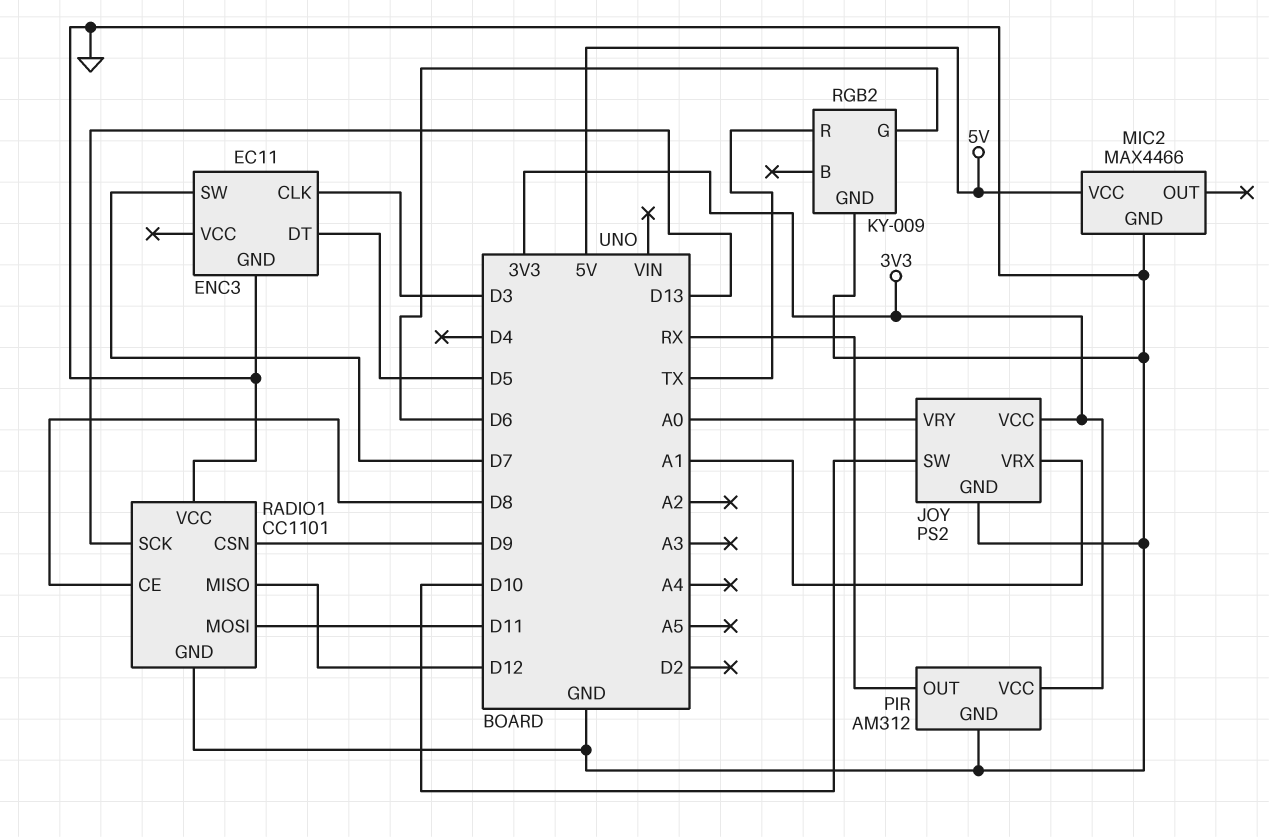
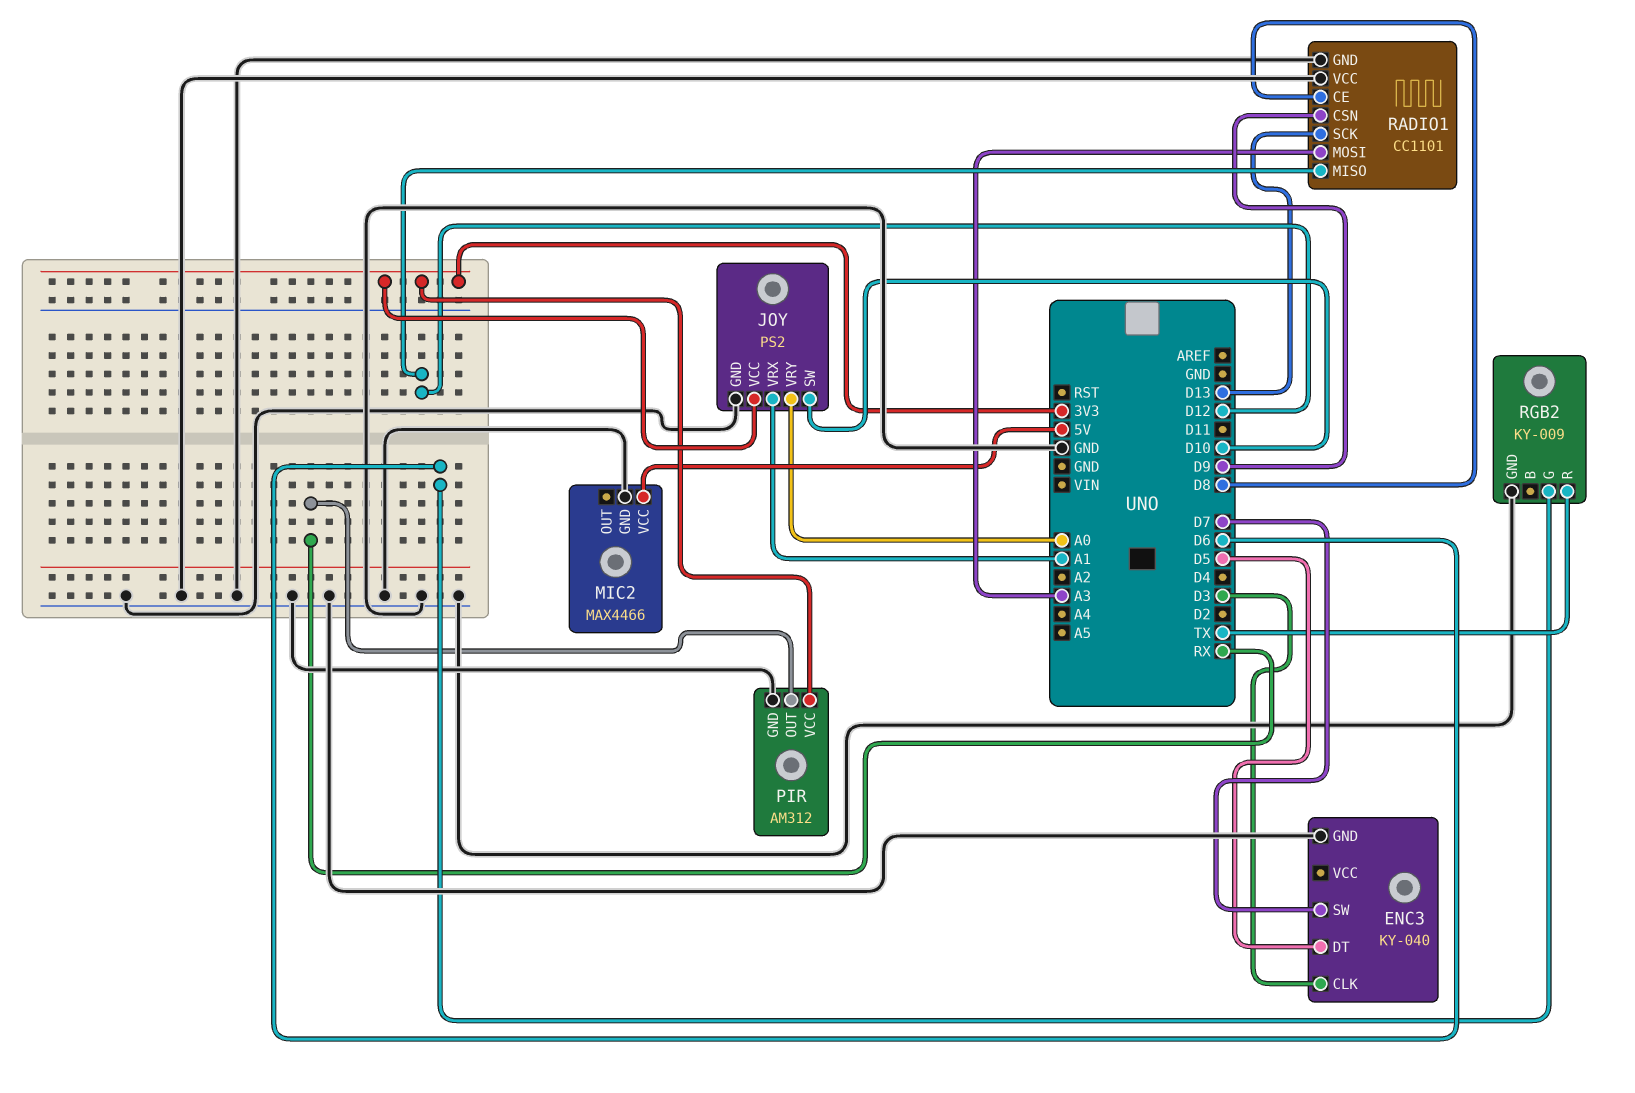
ENC3: EC11 -> KY-040
RADIO1 pin MOSI: D11 -> A3

